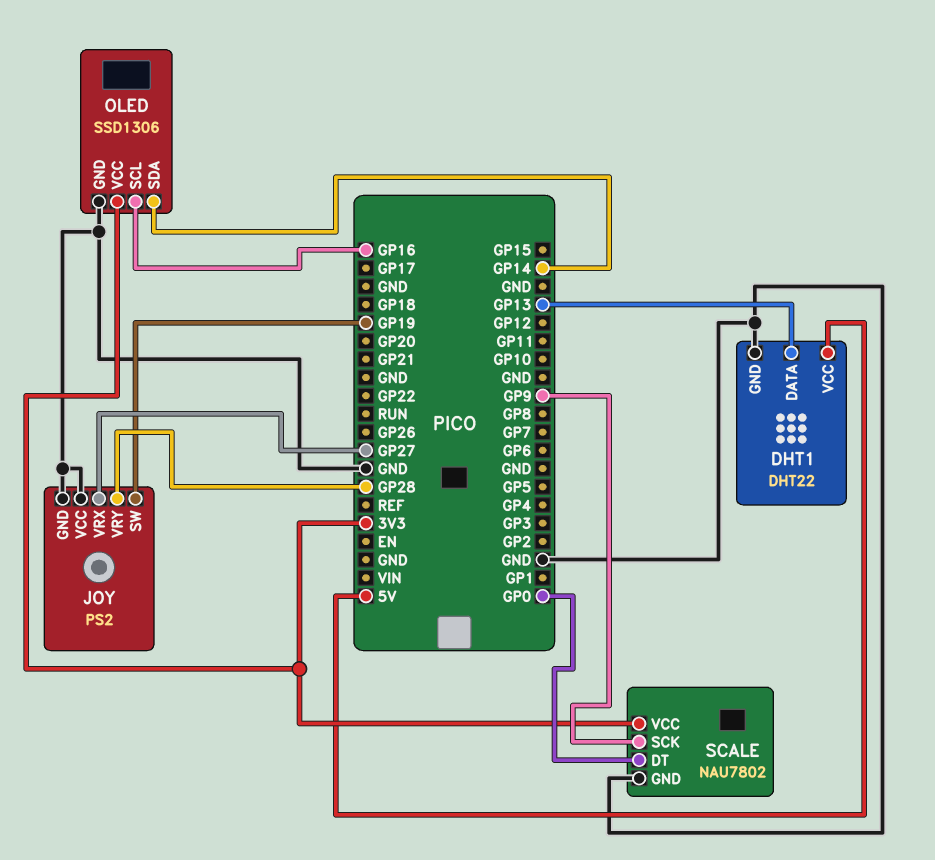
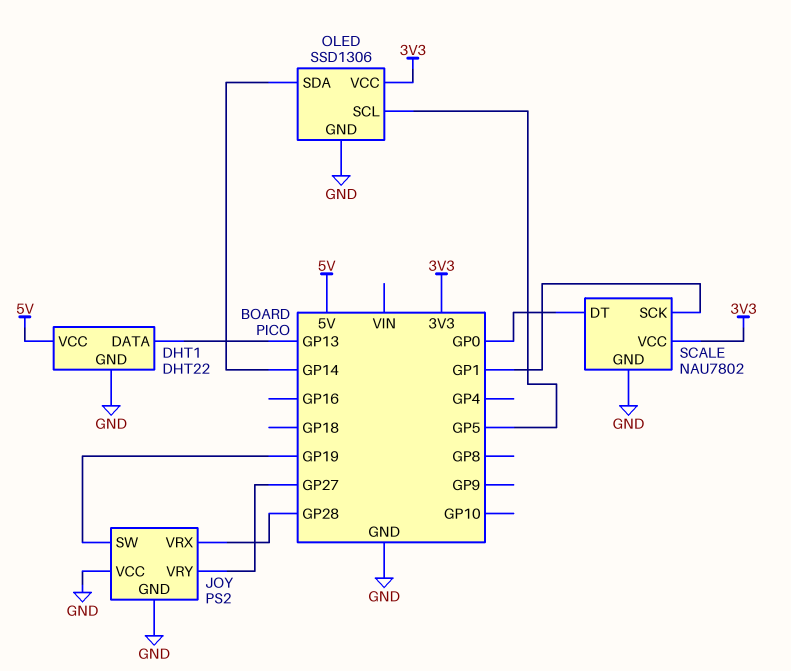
JOY pin VRX: GP27 -> GP28
JOY pin VRY: GP28 -> GP27
OLED pin SCL: GP16 -> GP5
SCALE pin SCK: GP9 -> GP1

